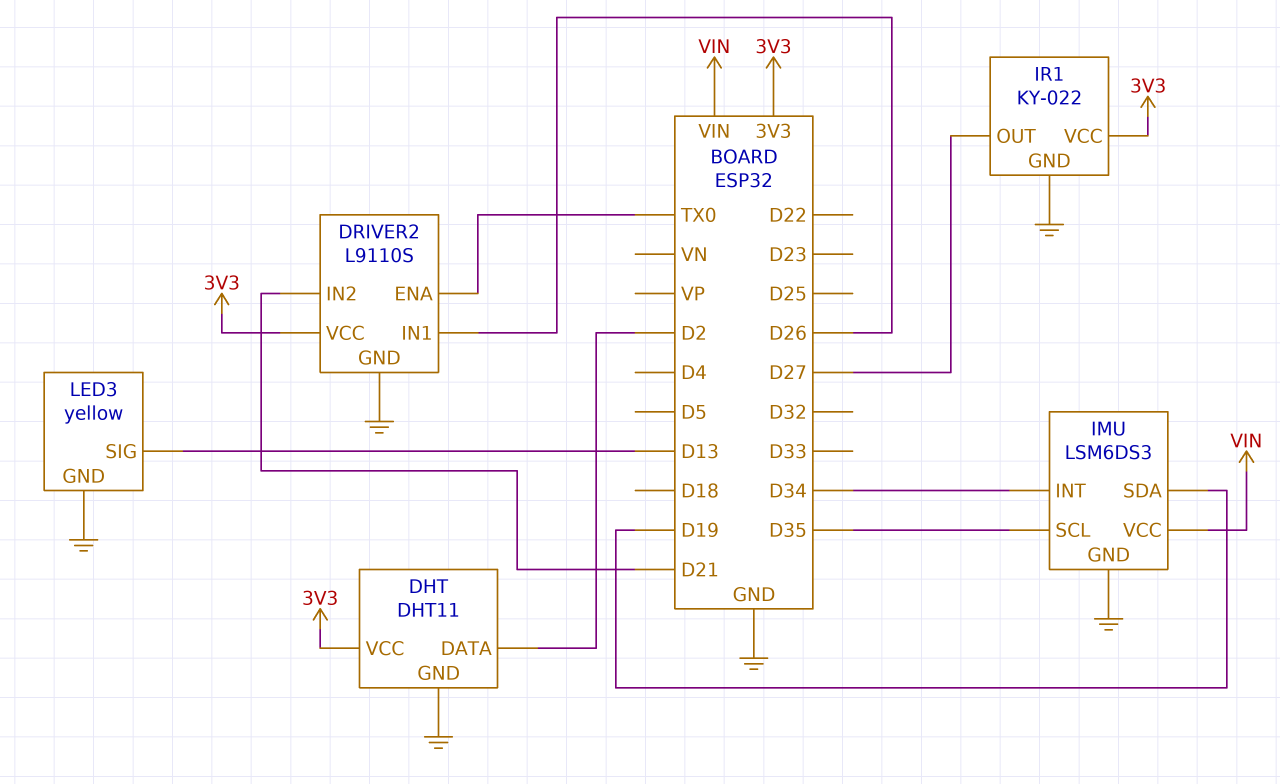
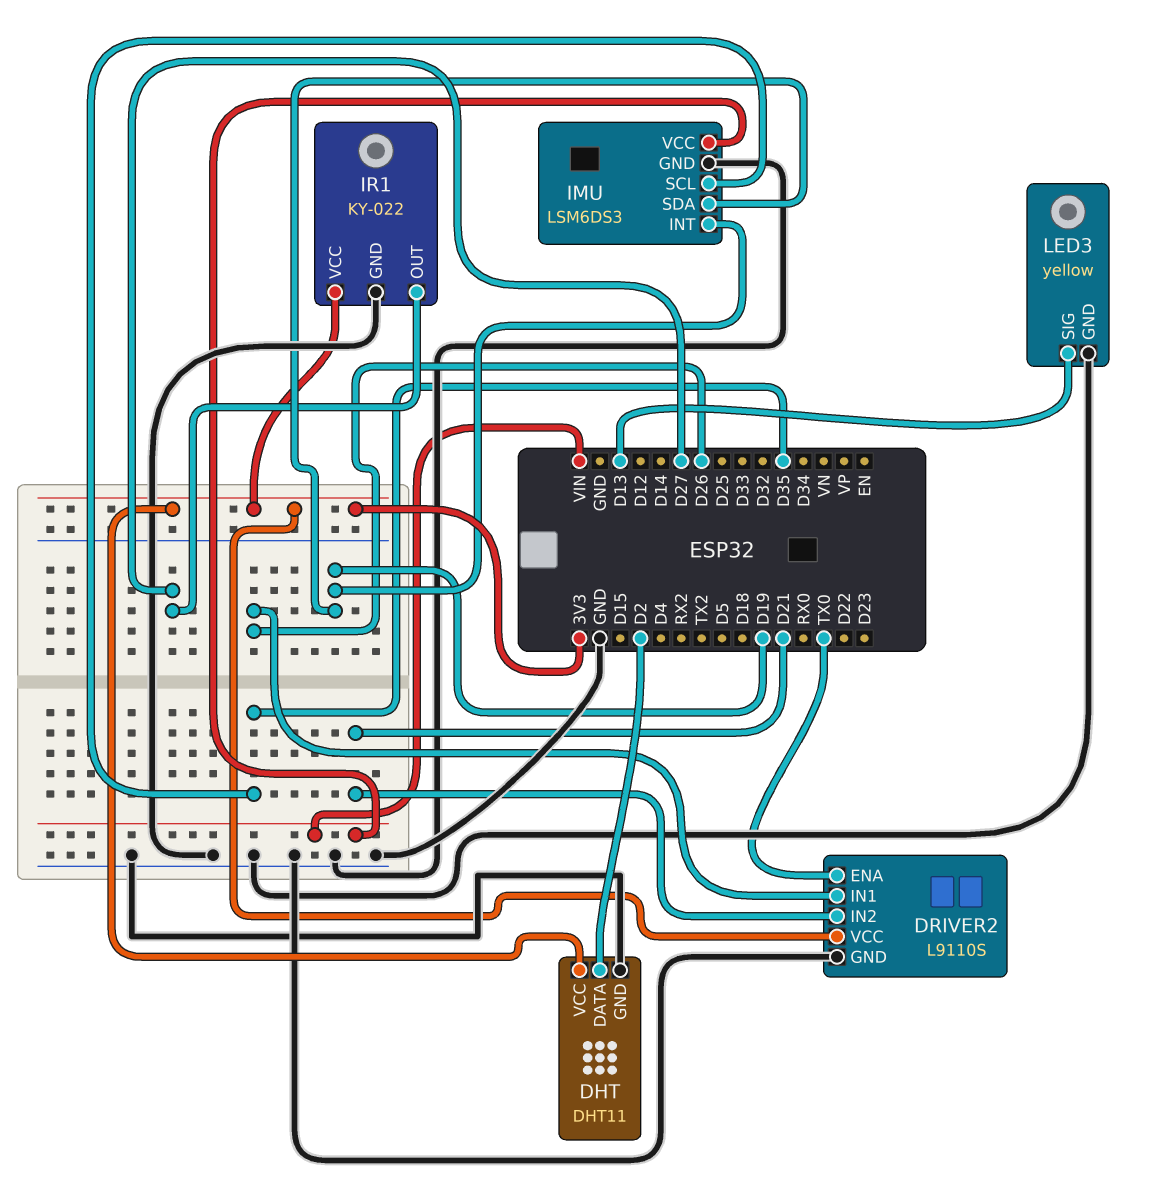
IMU pin INT: D34 -> D19

